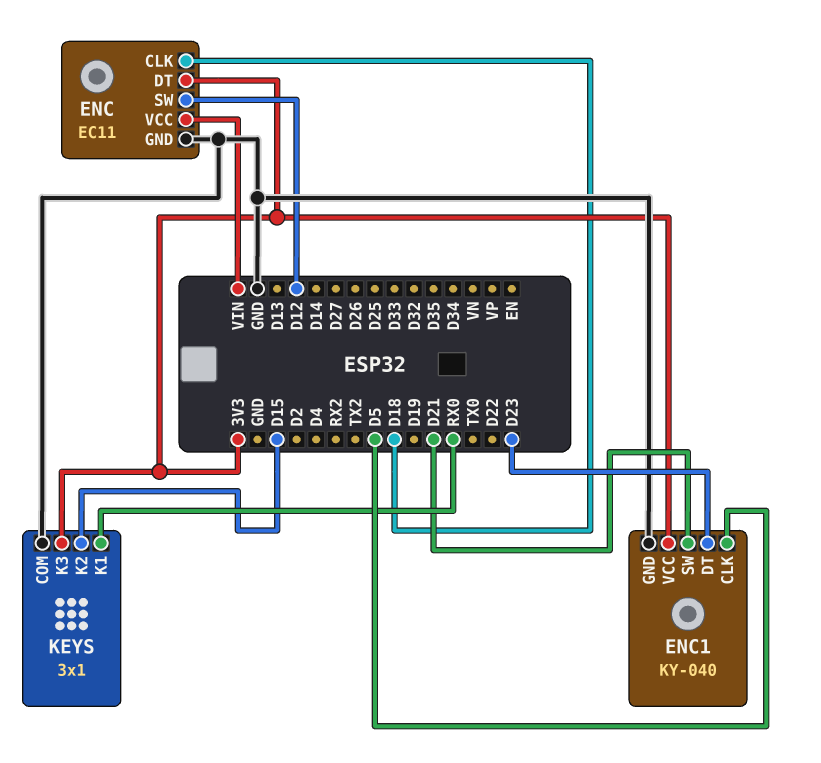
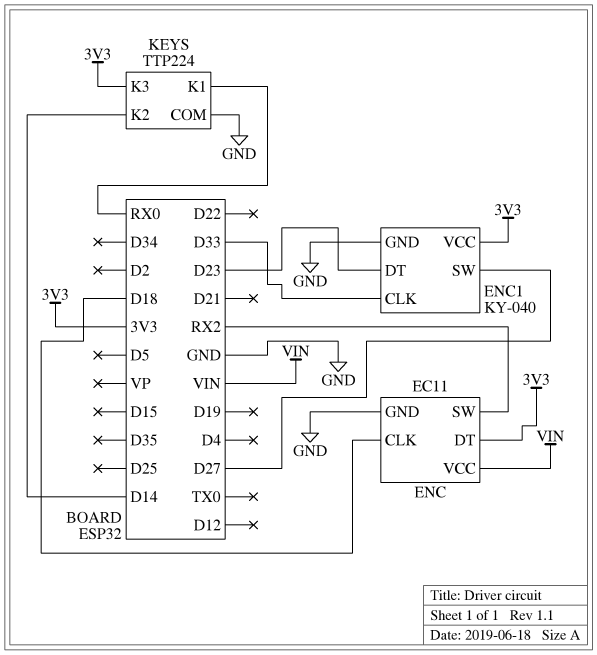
ENC pin SW: D12 -> RX2
ENC1 pin CLK: D5 -> D33
ENC1 pin SW: D21 -> D27
KEYS: 3x1 -> TTP224
KEYS pin K2: D15 -> D14

